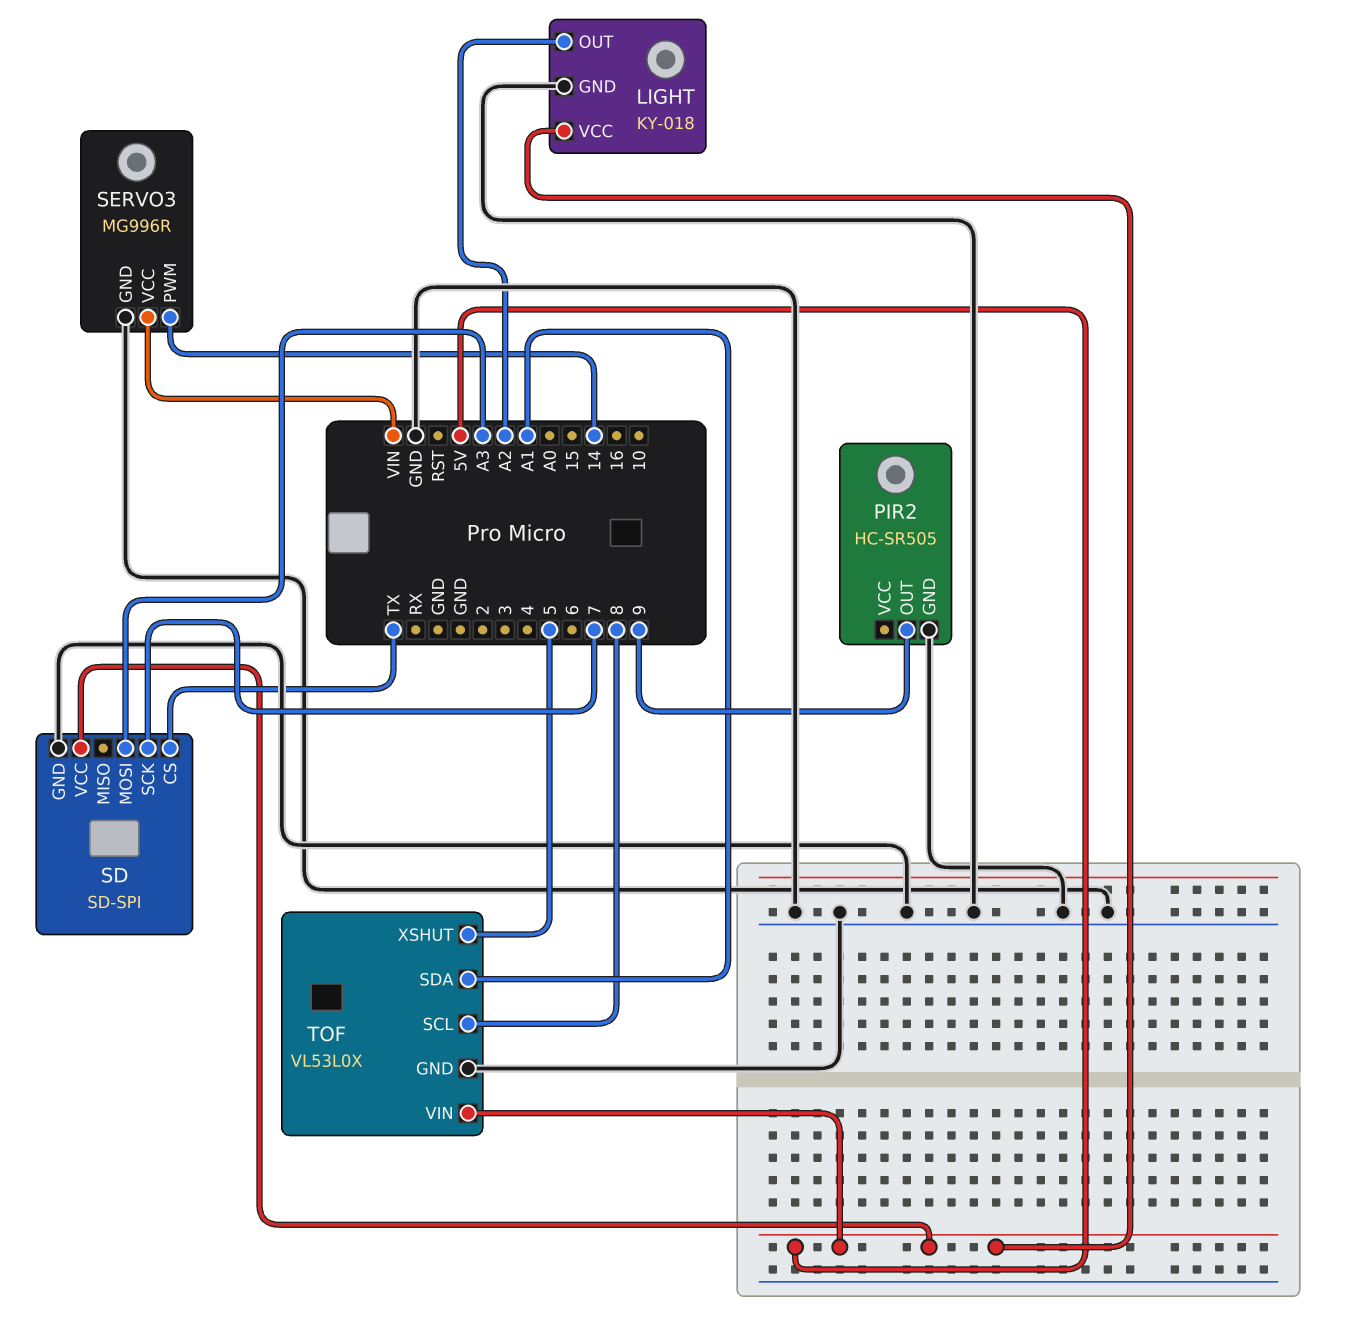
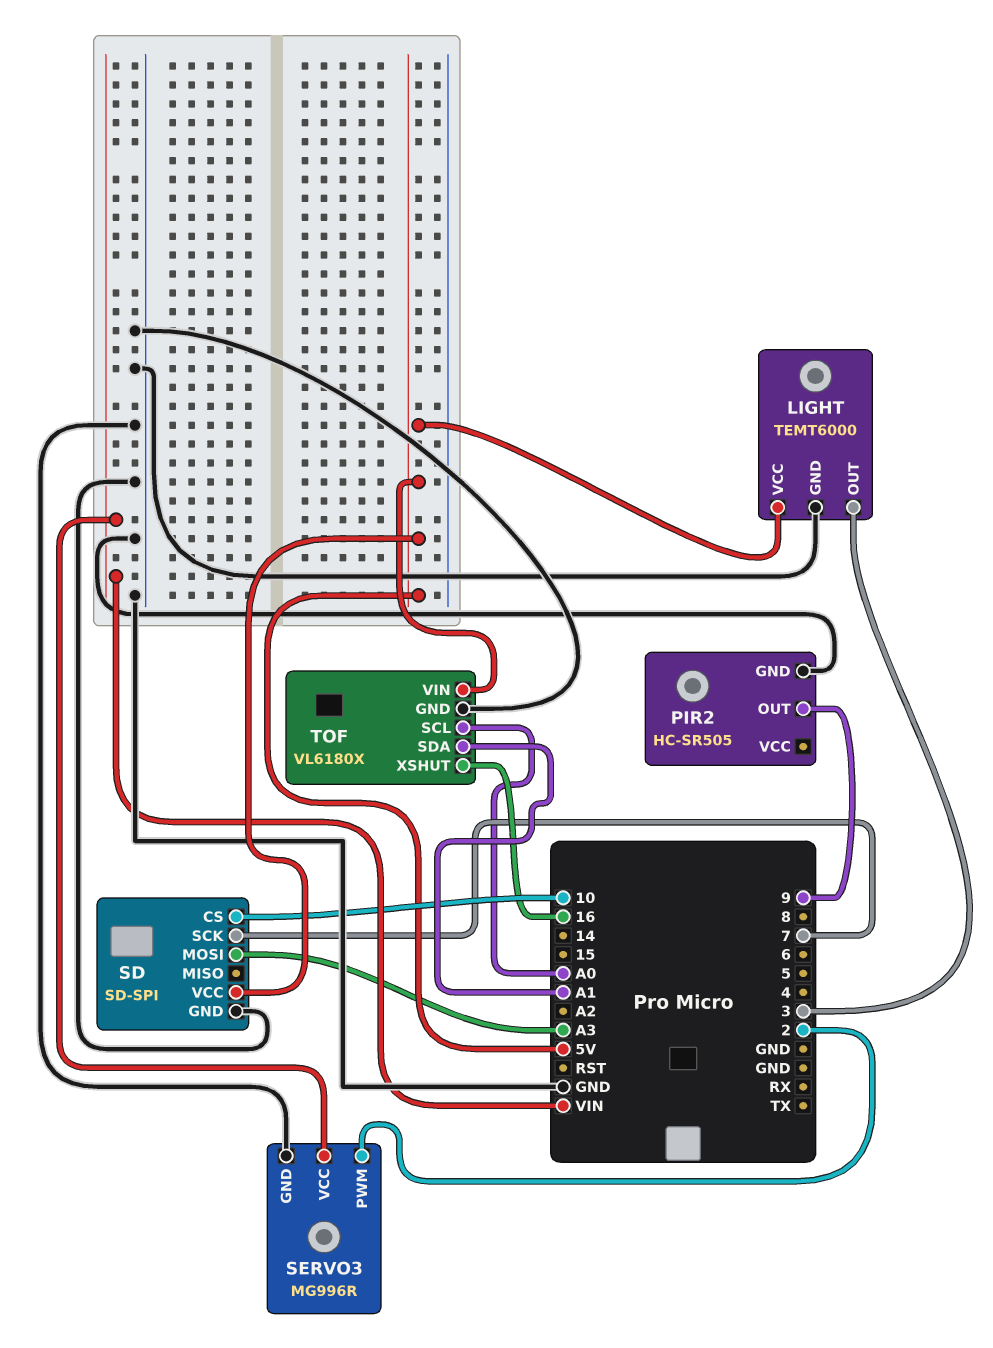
LIGHT: KY-018 -> TEMT6000
LIGHT pin OUT: A2 -> 3
SD pin CS: TX -> 10
SERVO3 pin PWM: 14 -> 2
TOF: VL53L0X -> VL6180X
TOF pin SCL: 8 -> A0
TOF pin XSHUT: 5 -> 16

